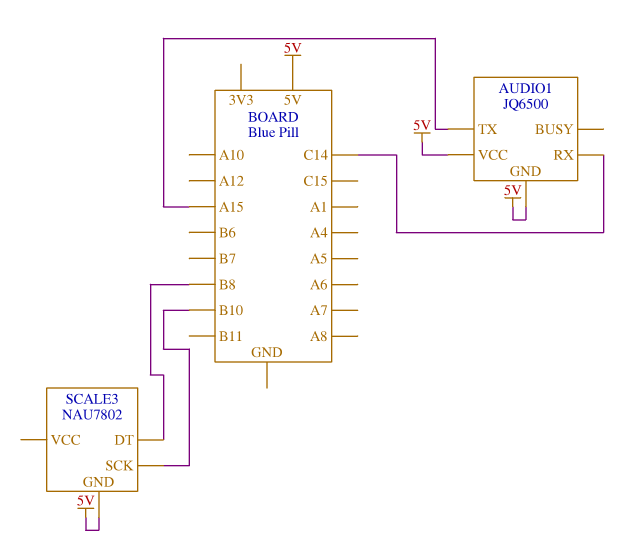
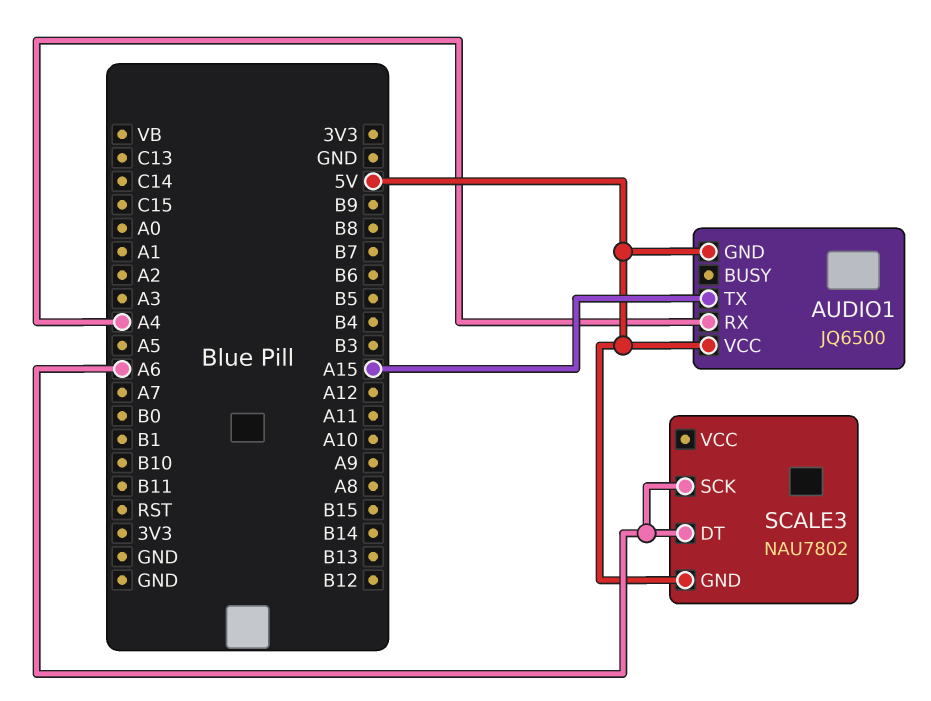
AUDIO1 pin RX: C14 -> A4
SCALE3 pin DT: B8 -> A6
SCALE3 pin SCK: B10 -> A6

